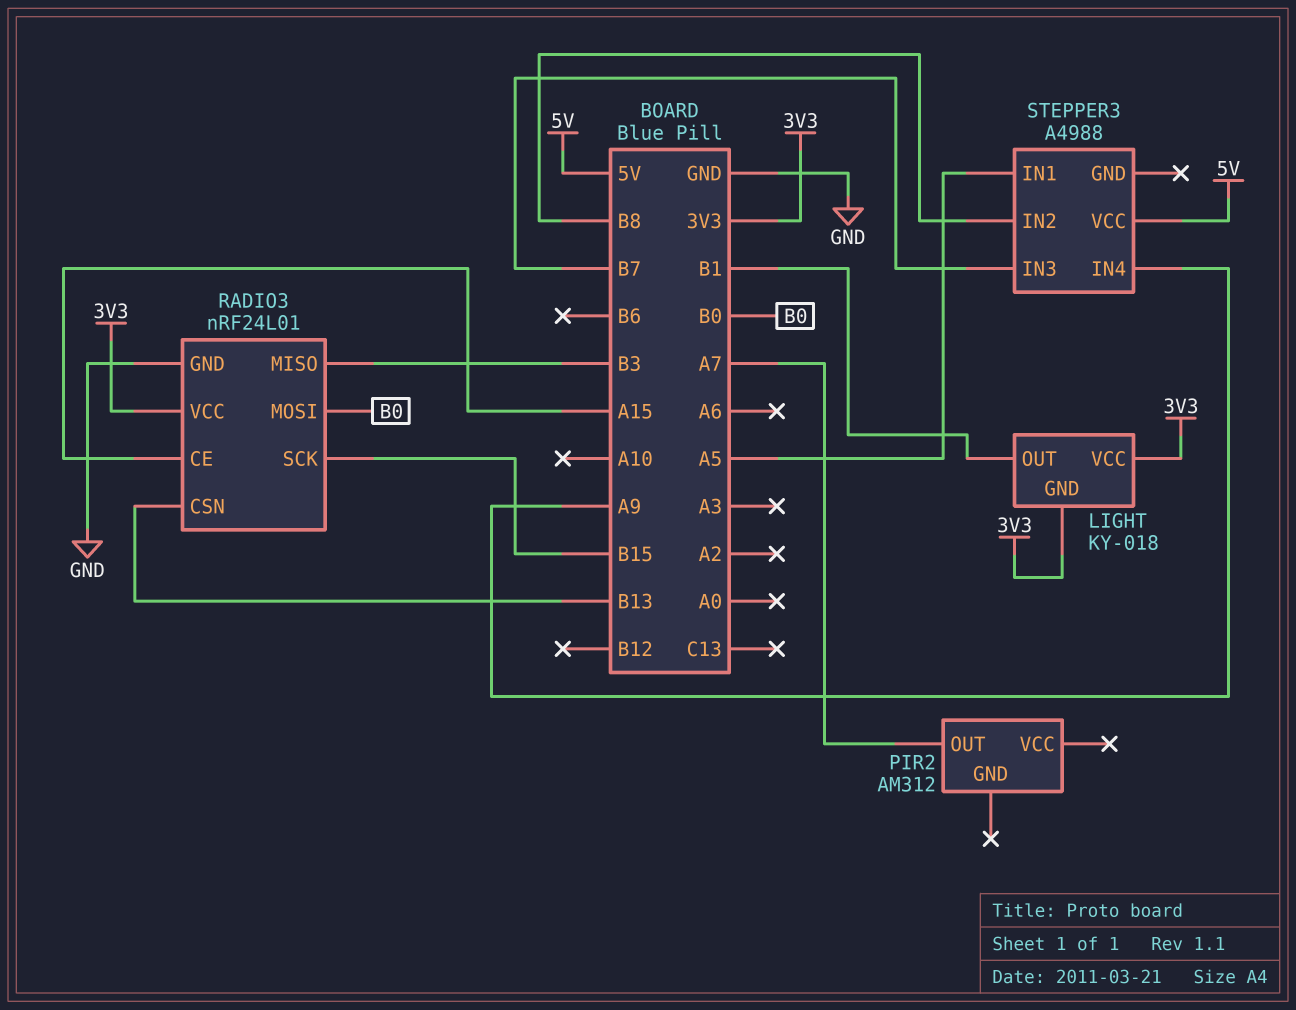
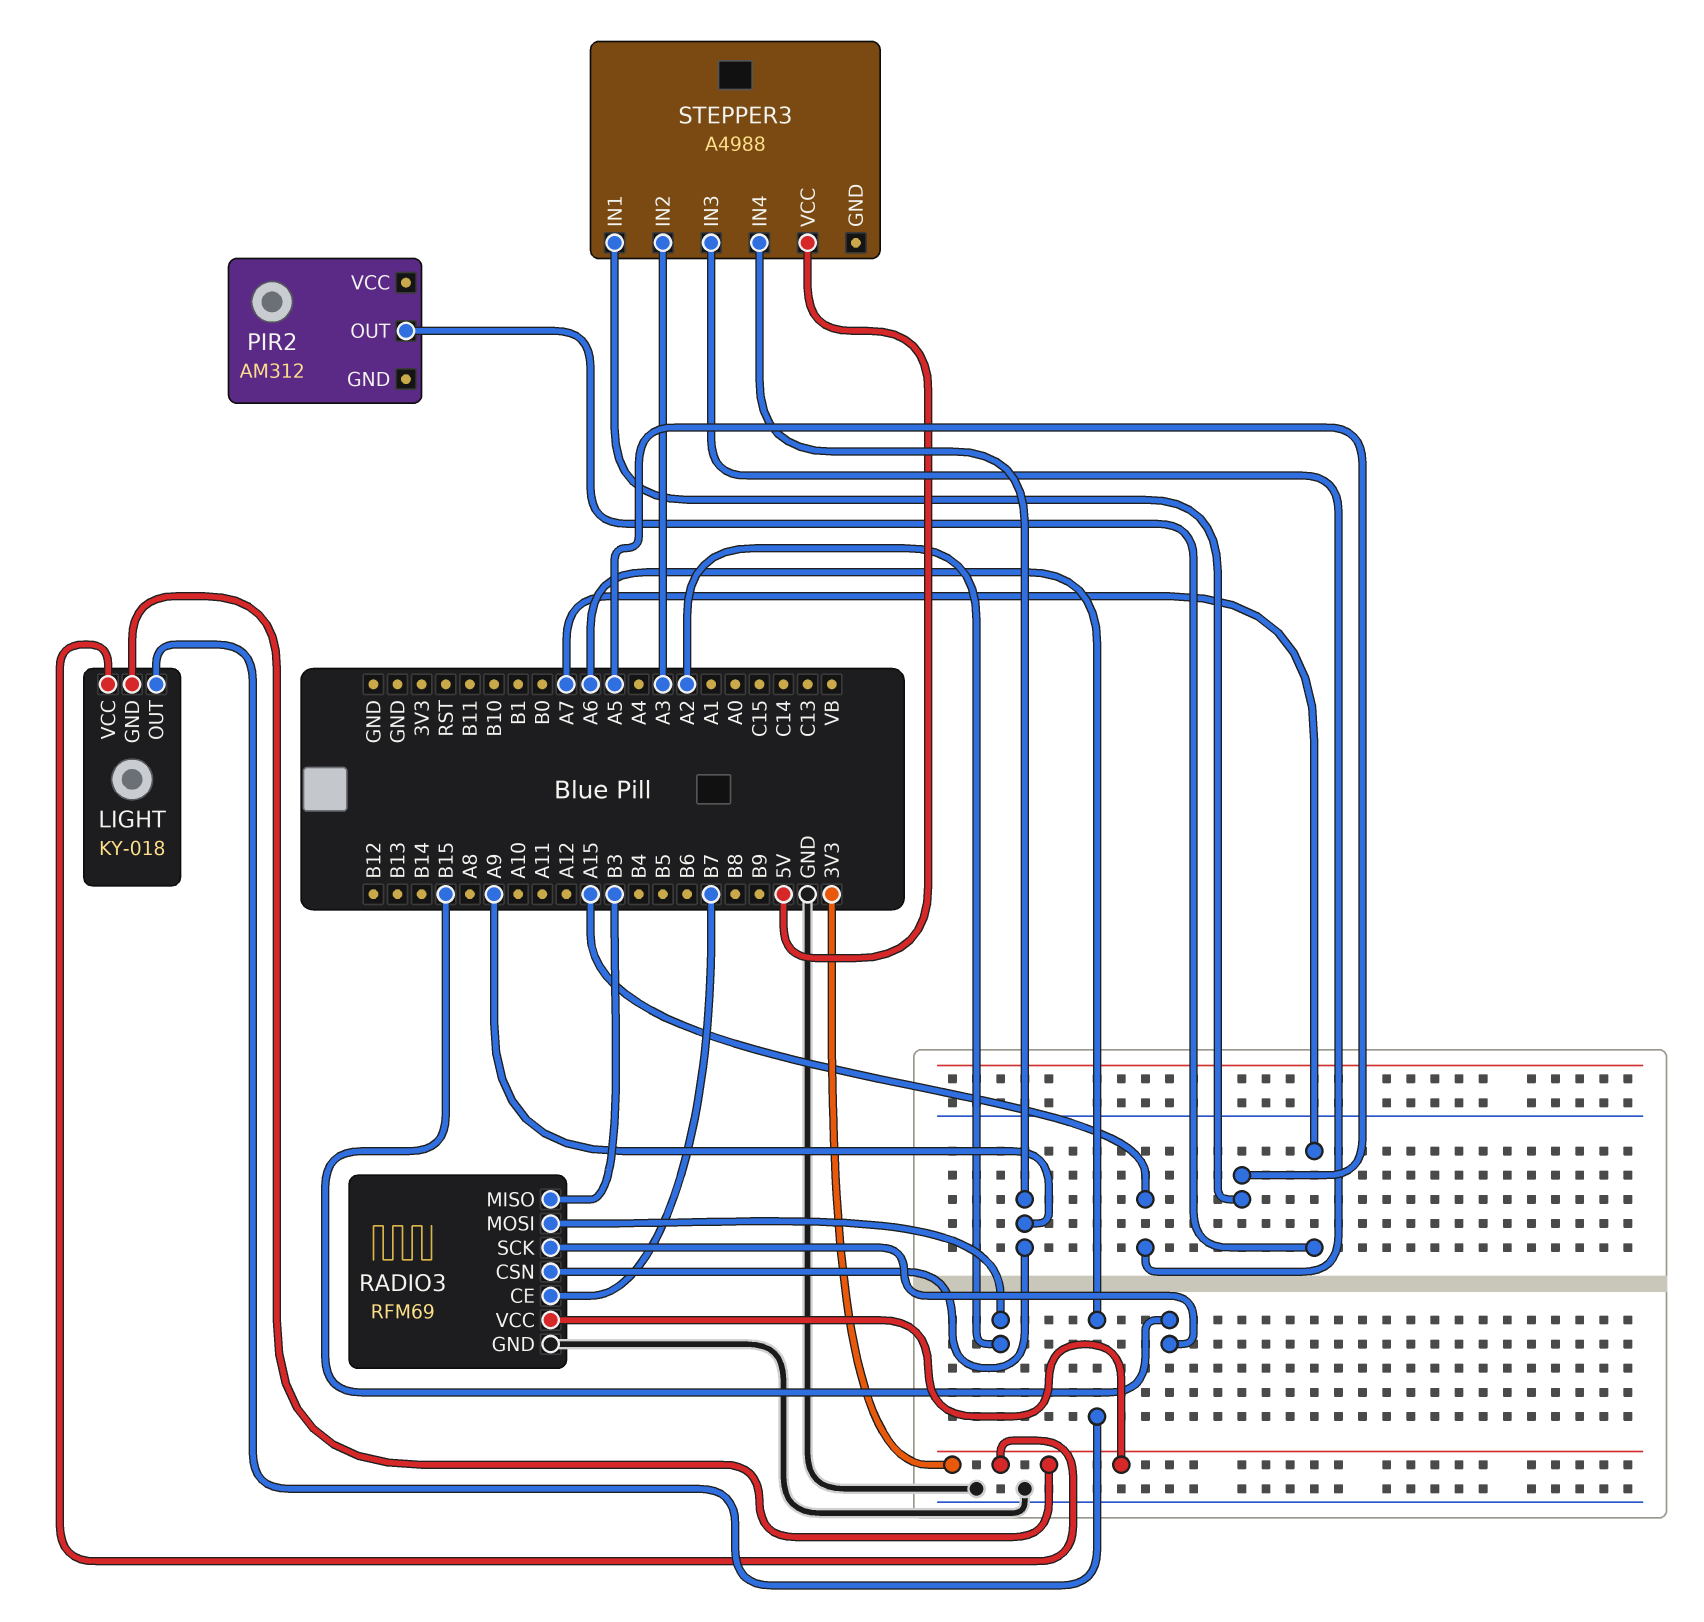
LIGHT pin OUT: B1 -> A6
RADIO3: nRF24L01 -> RFM69
RADIO3 pin CE: A15 -> B7
RADIO3 pin CSN: B13 -> A9
RADIO3 pin MOSI: B0 -> A2
STEPPER3 pin IN2: B8 -> A3
STEPPER3 pin IN3: B7 -> A15

